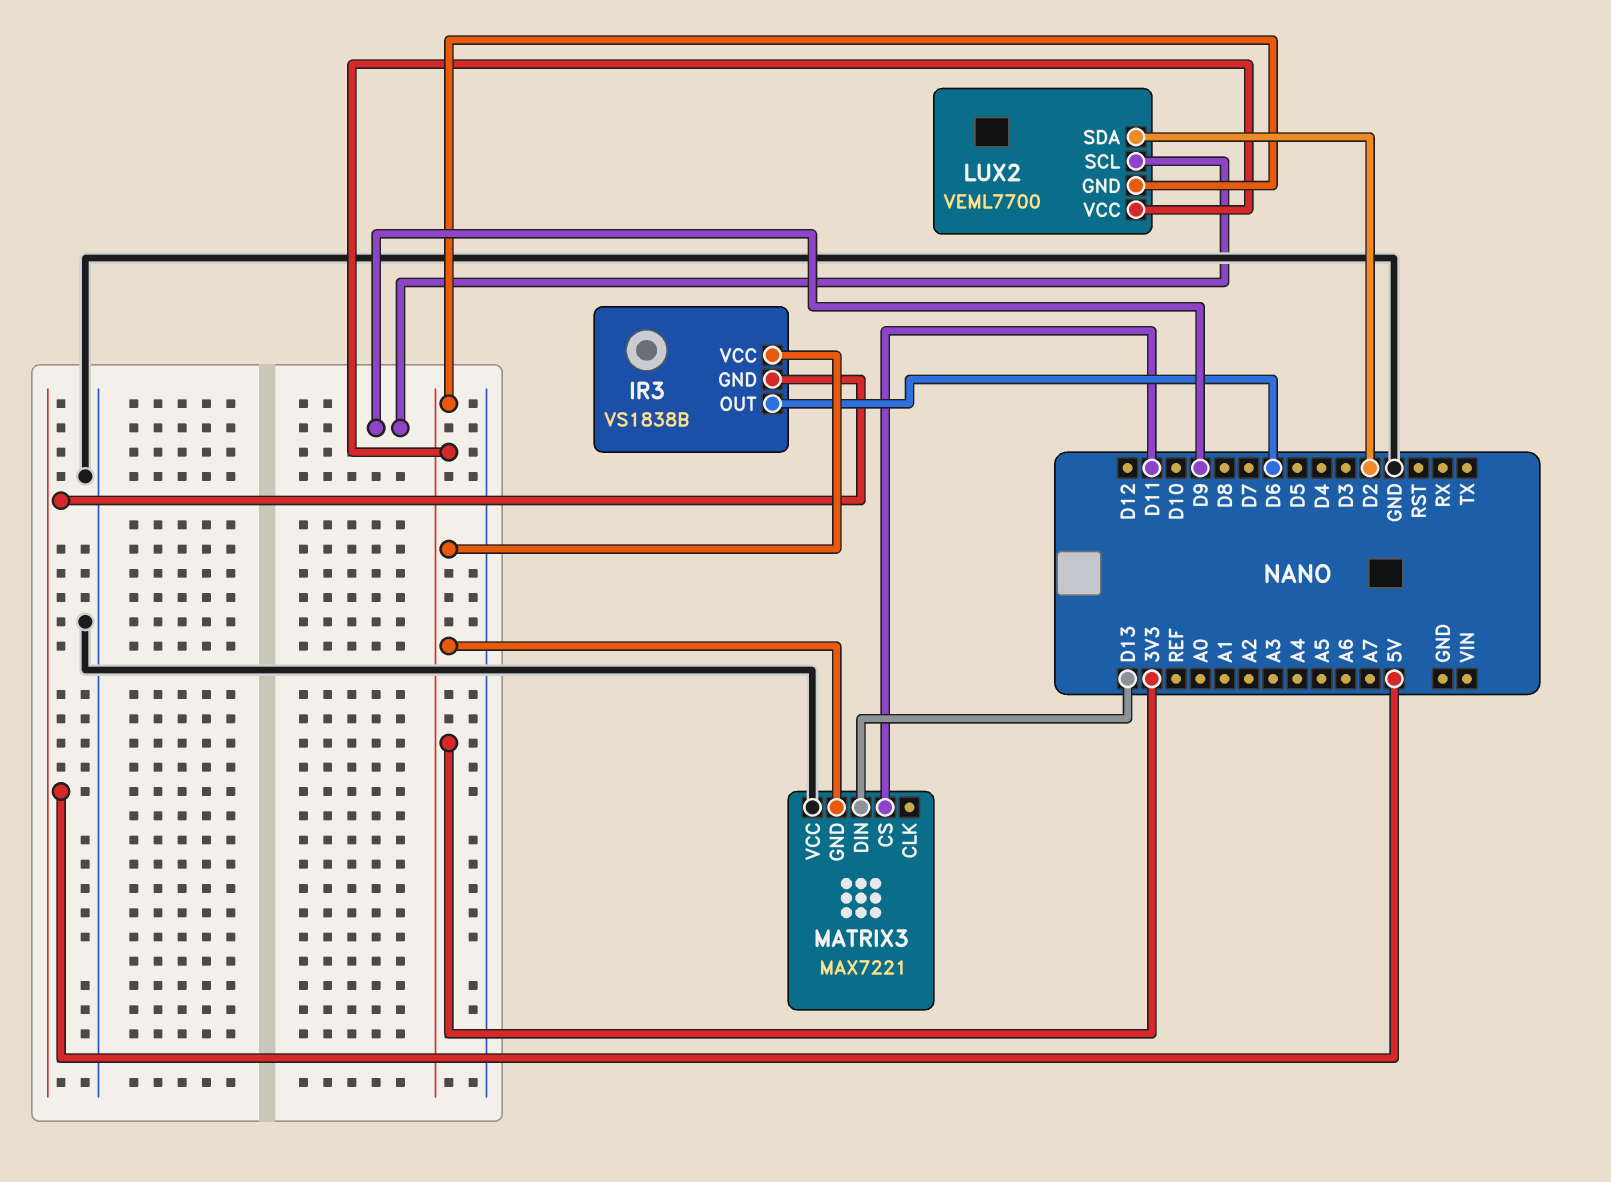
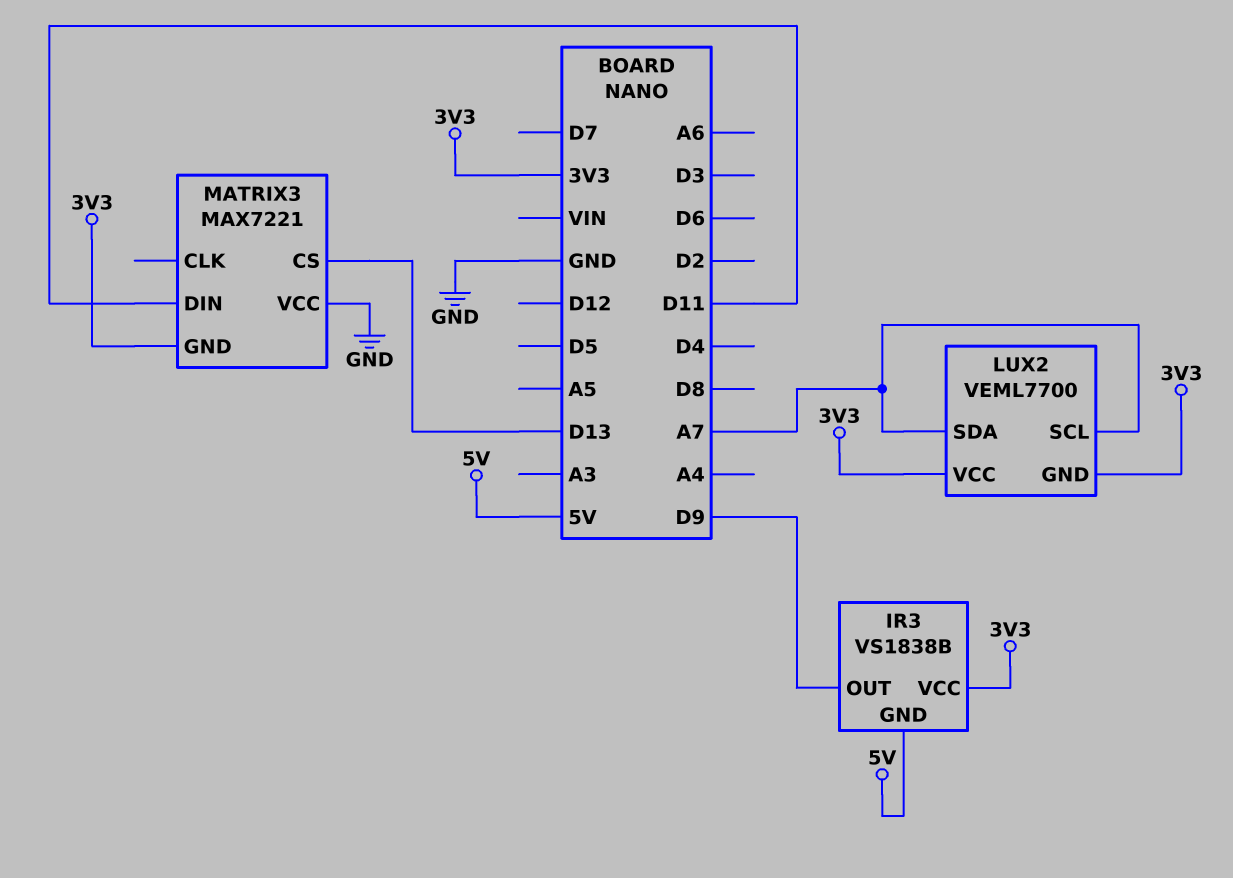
IR3 pin OUT: D6 -> D9
LUX2 pin SCL: D9 -> A7
LUX2 pin SDA: D2 -> A7
MATRIX3 pin CS: D11 -> D13
MATRIX3 pin DIN: D13 -> D11

